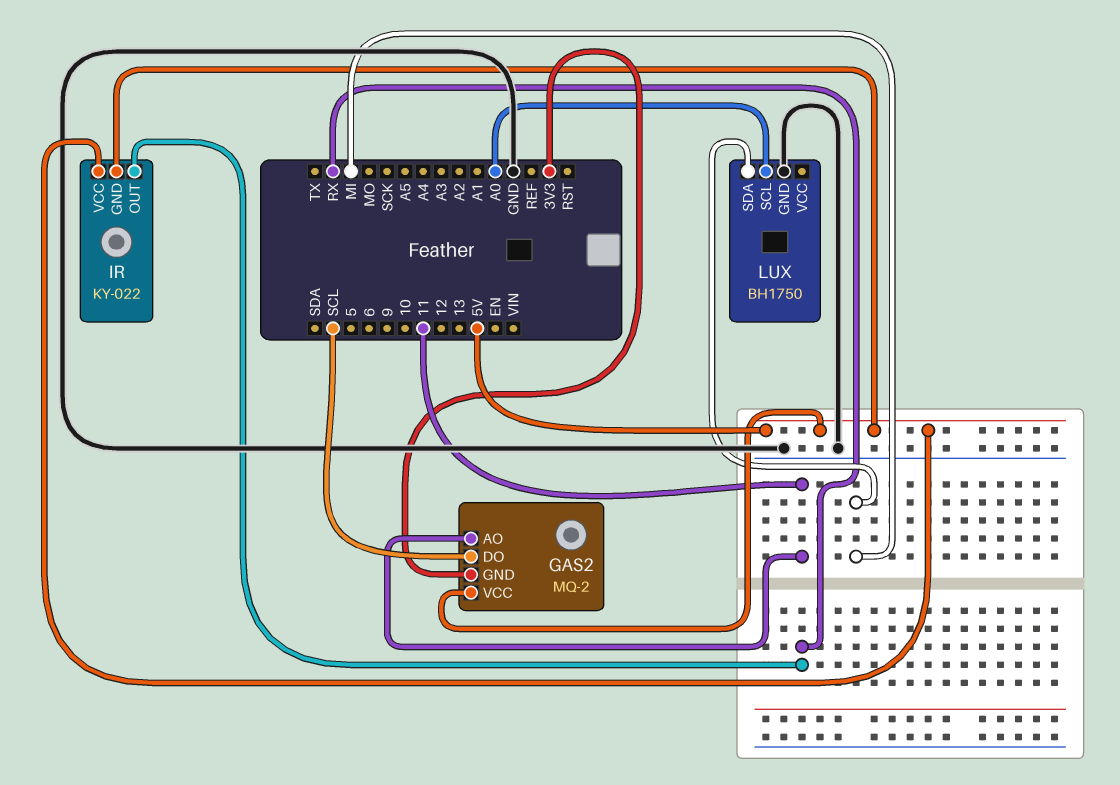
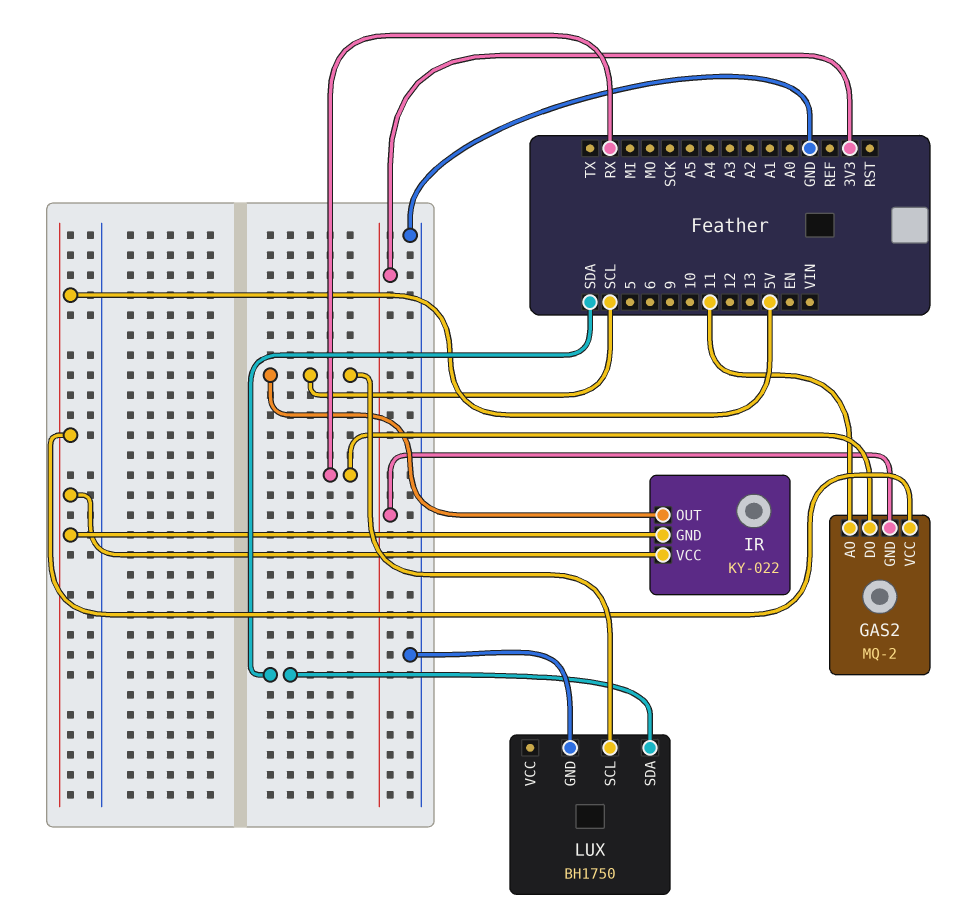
GAS2 pin DO: SCL -> RX
IR pin OUT: RX -> SCL
LUX pin SCL: A0 -> SCL
LUX pin SDA: MI -> SDA

